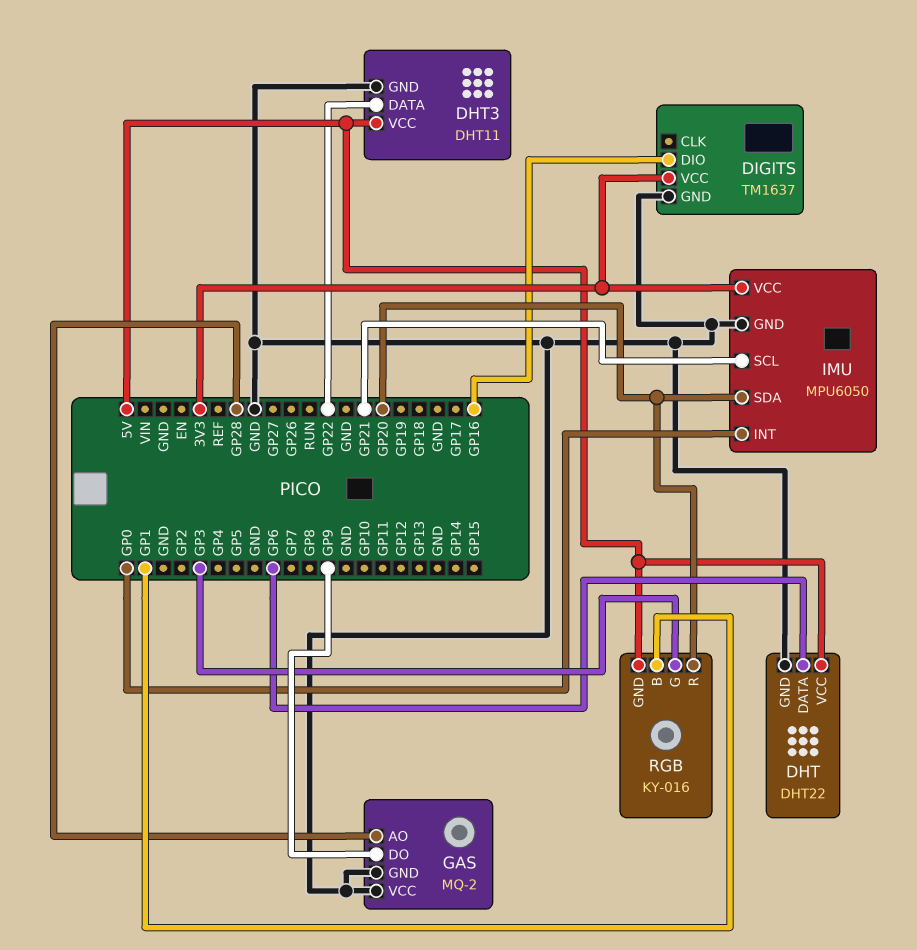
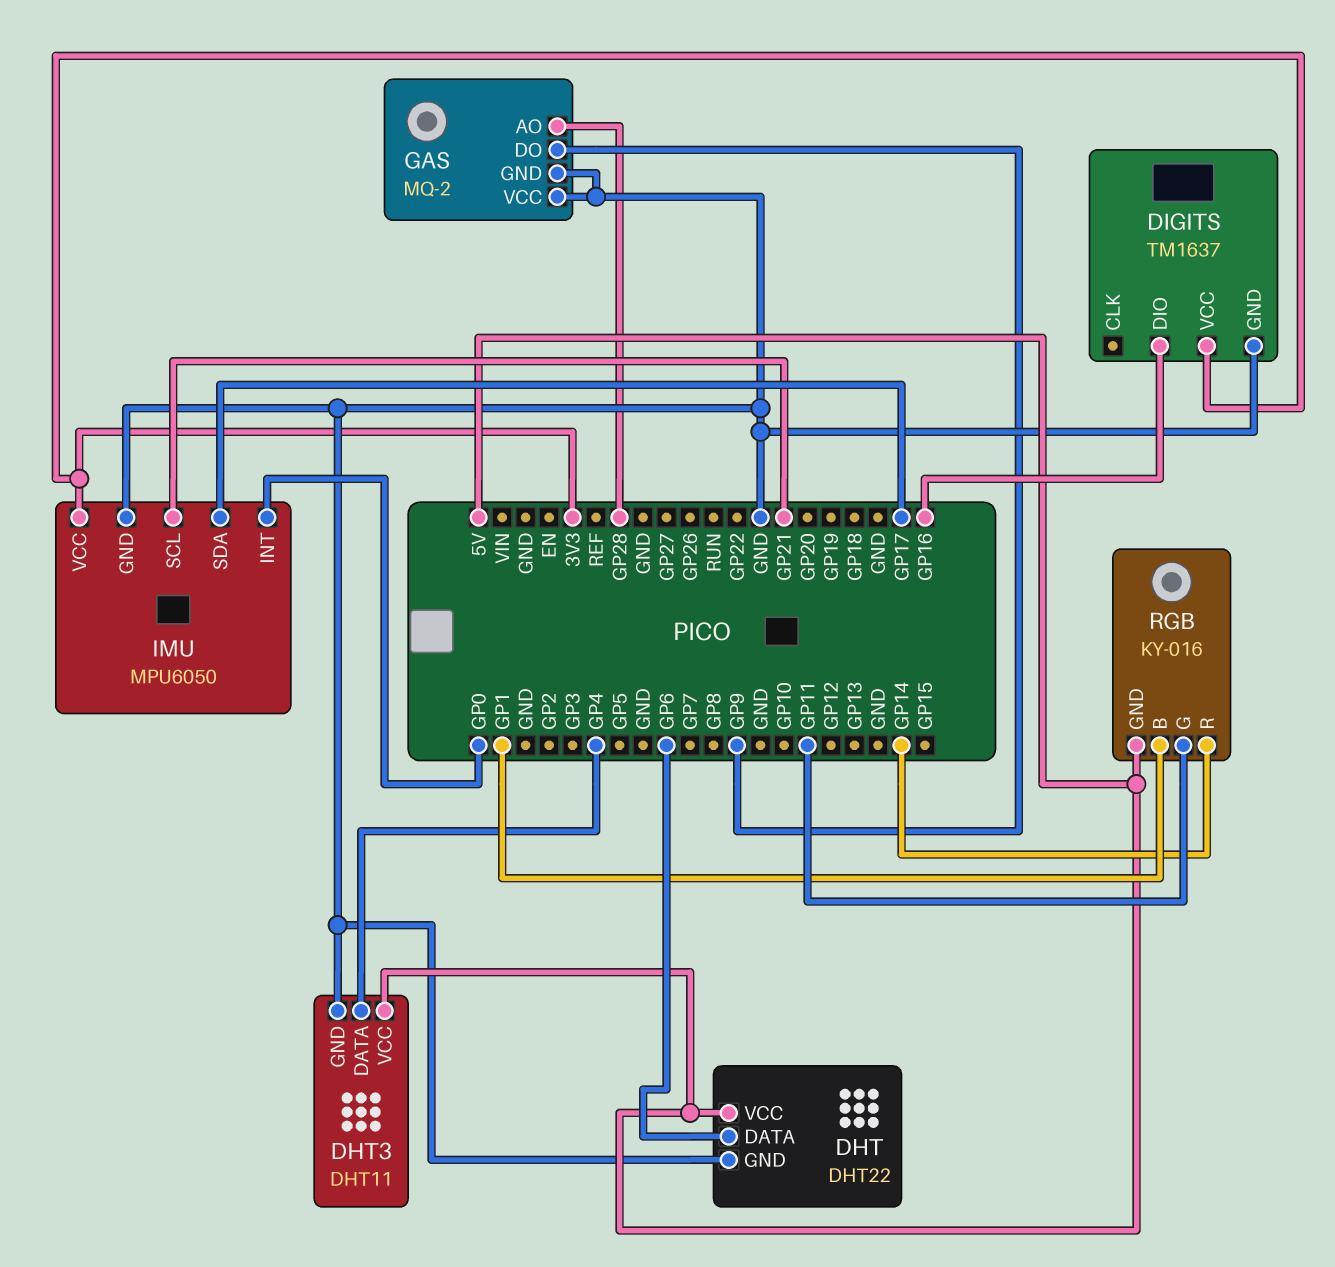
DHT3 pin DATA: GP22 -> GP4
IMU pin SDA: GP20 -> GP17
RGB pin G: GP3 -> GP11
RGB pin R: GP20 -> GP14

